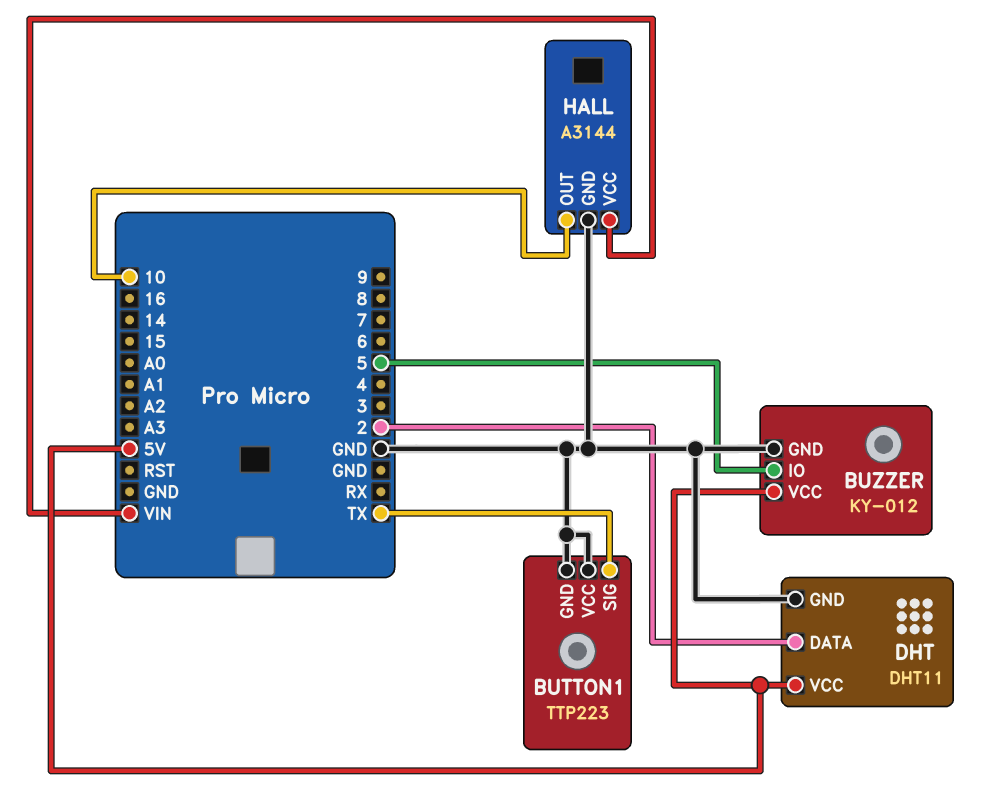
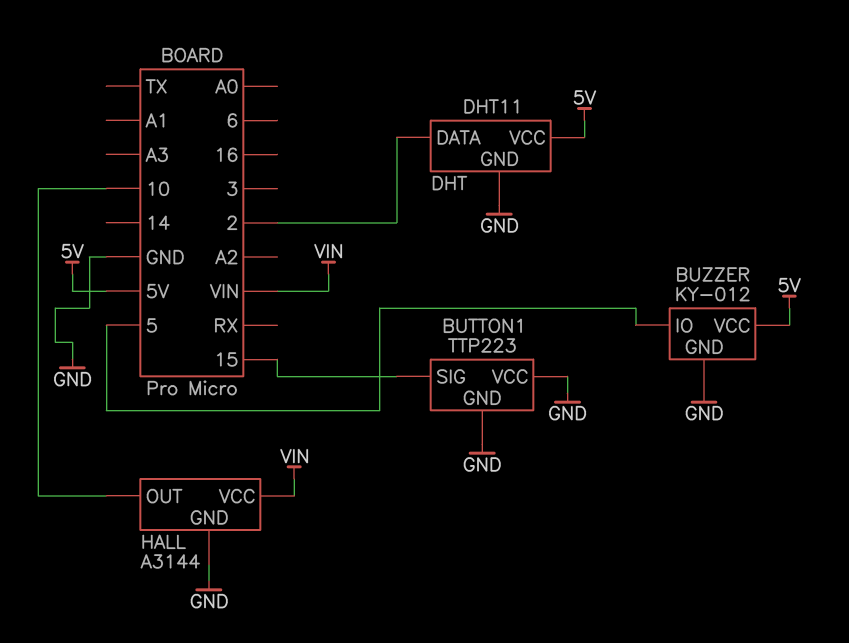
BUTTON1 pin SIG: TX -> 15

